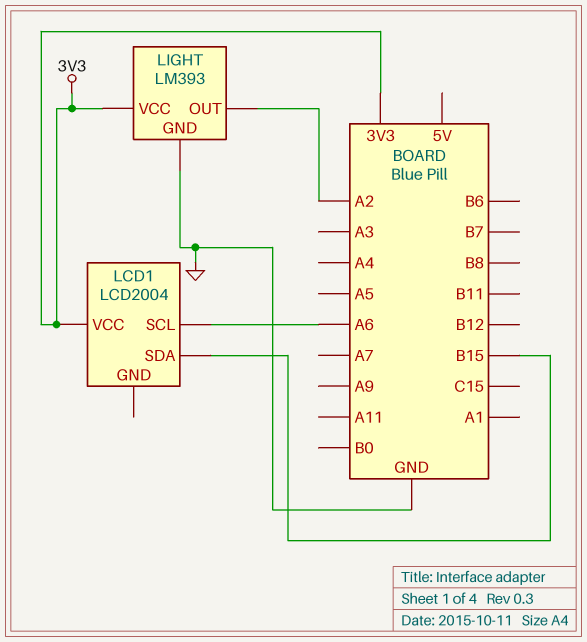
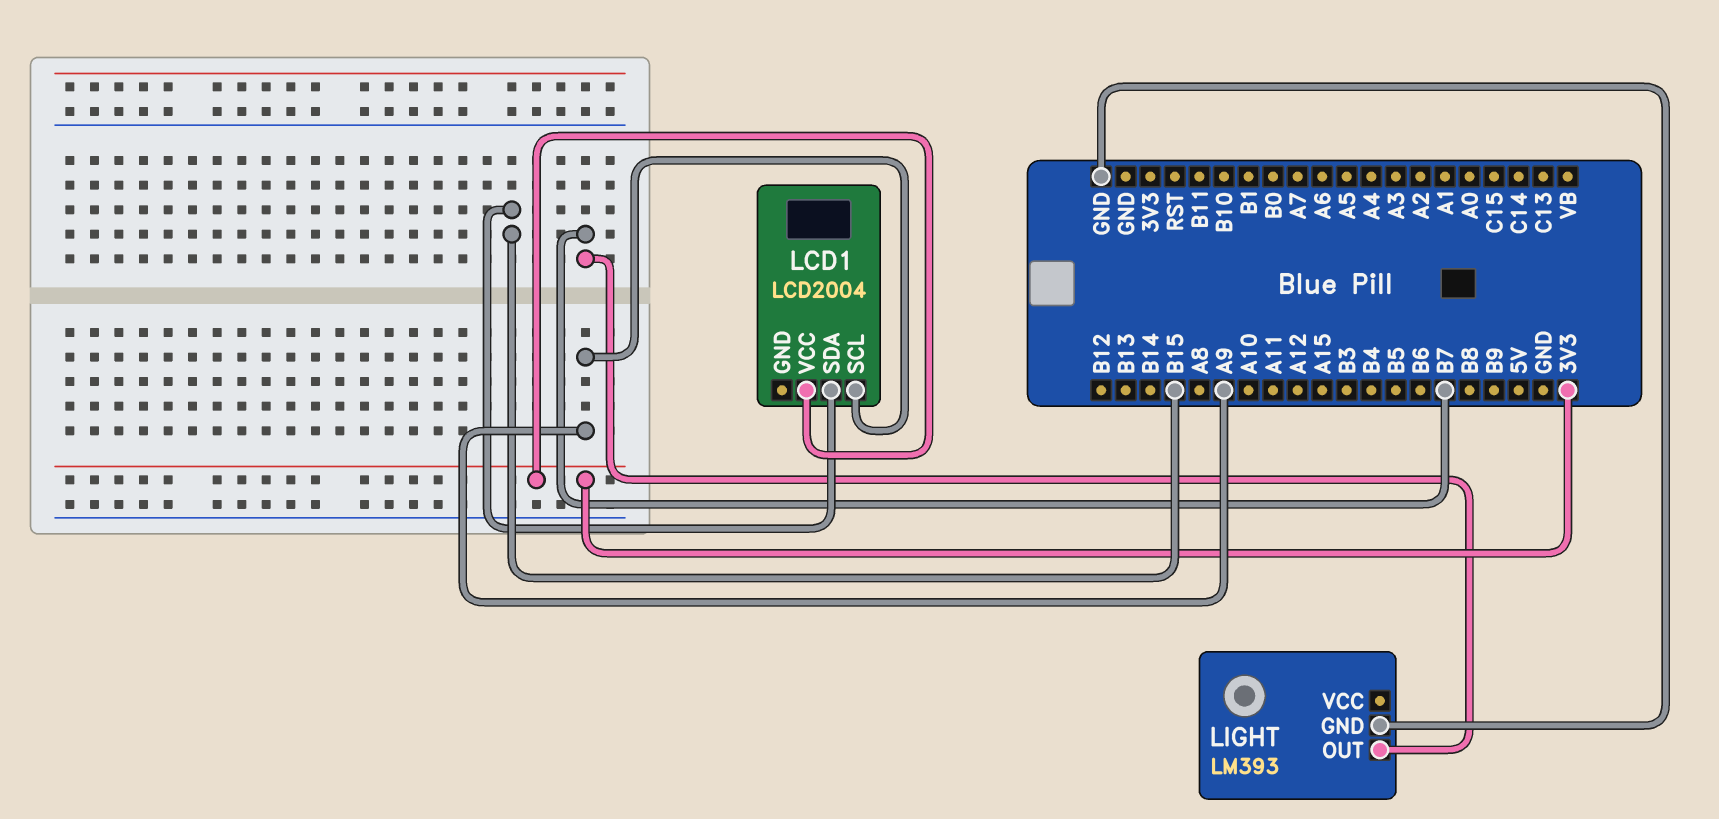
LCD1 pin SCL: A6 -> A9
LIGHT pin OUT: A2 -> B7
LIGHT pin VCC: 3V3 -> none

